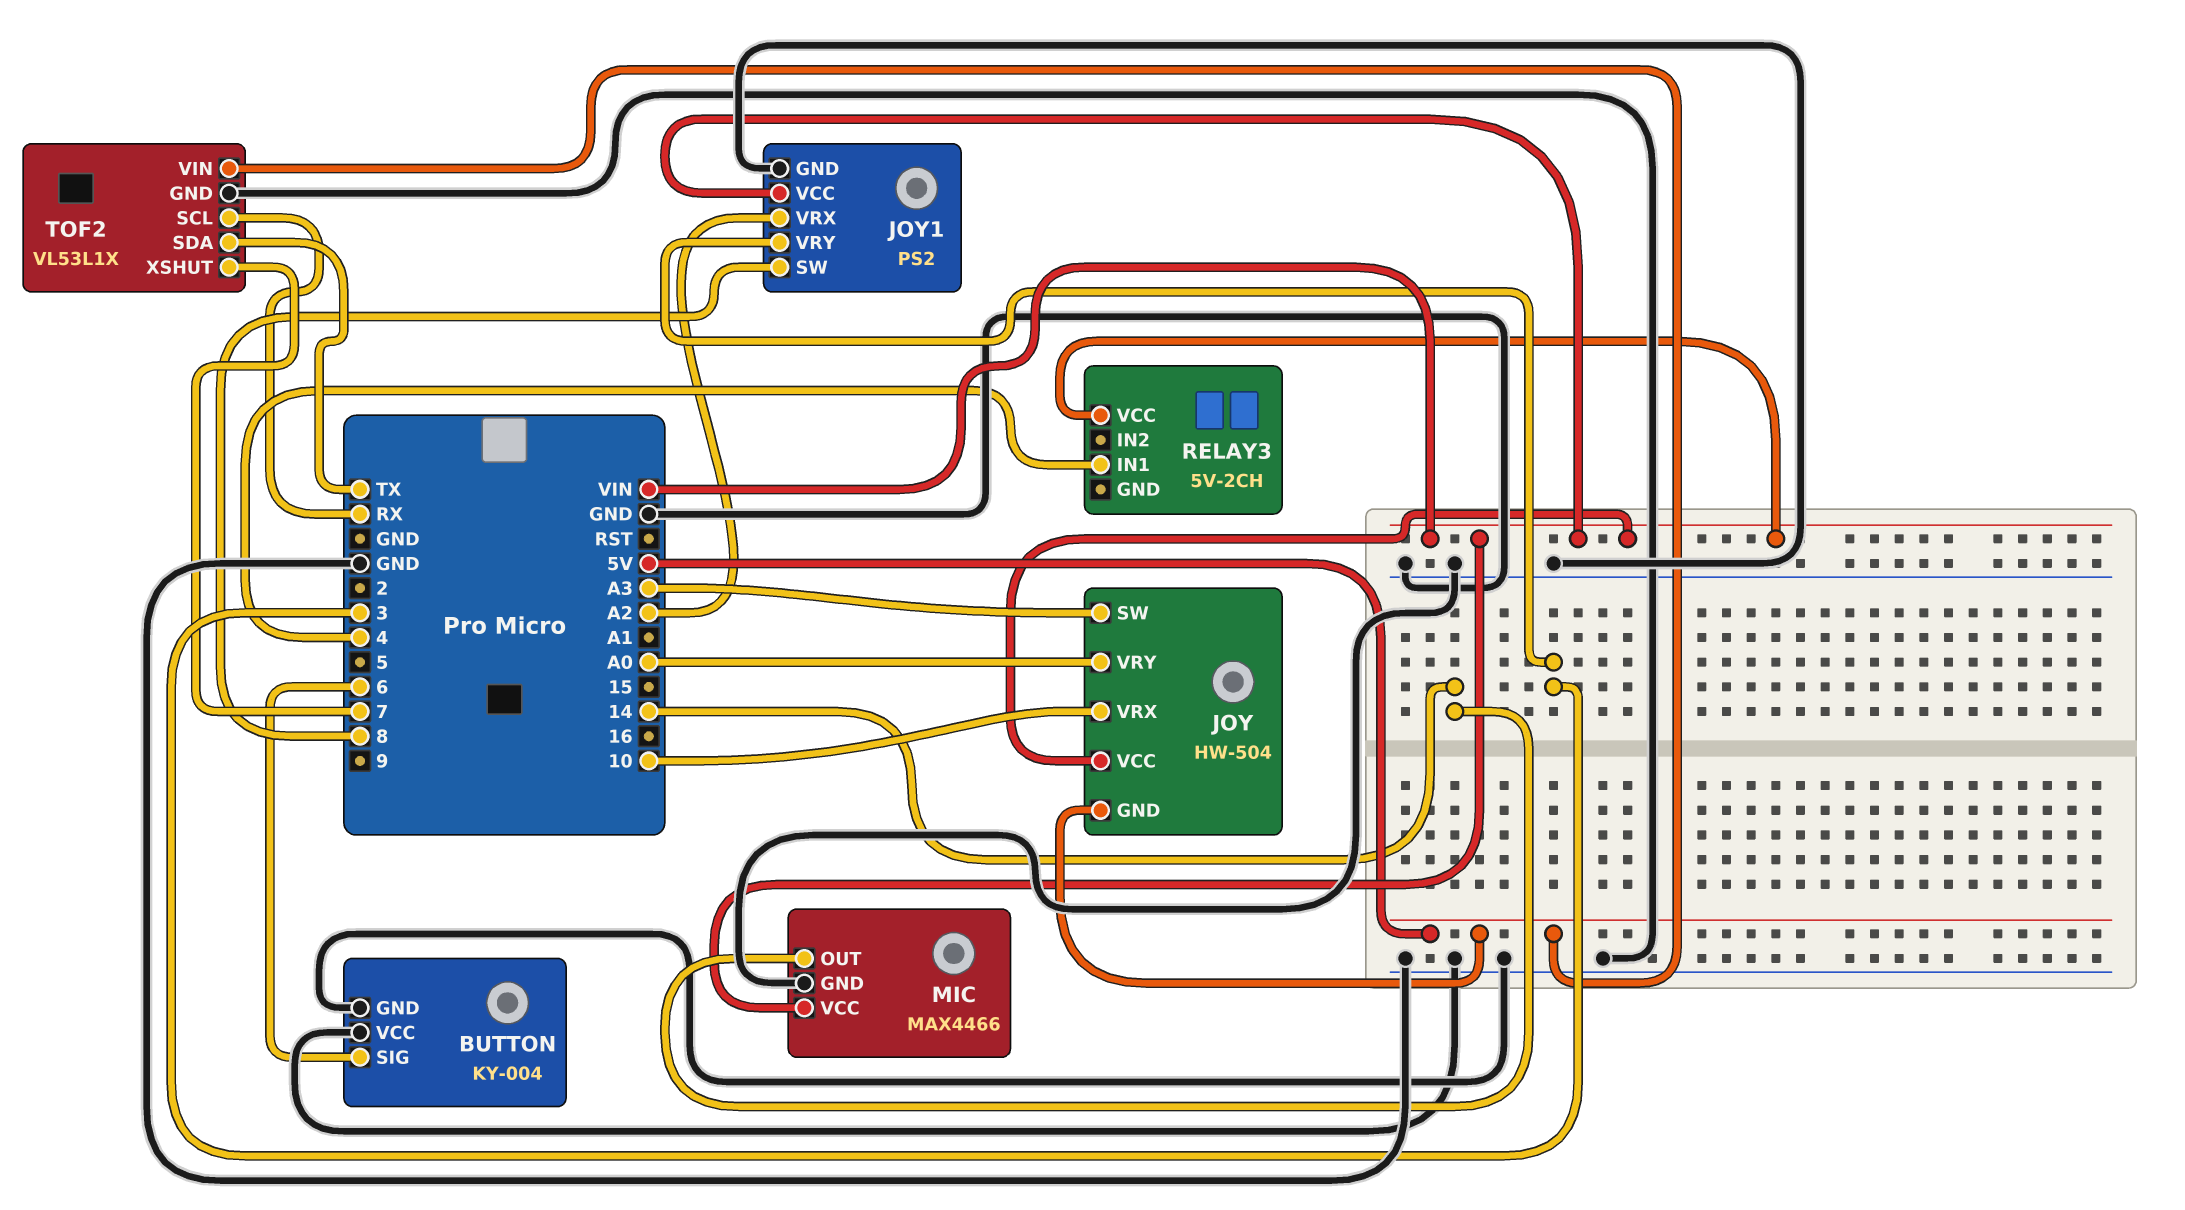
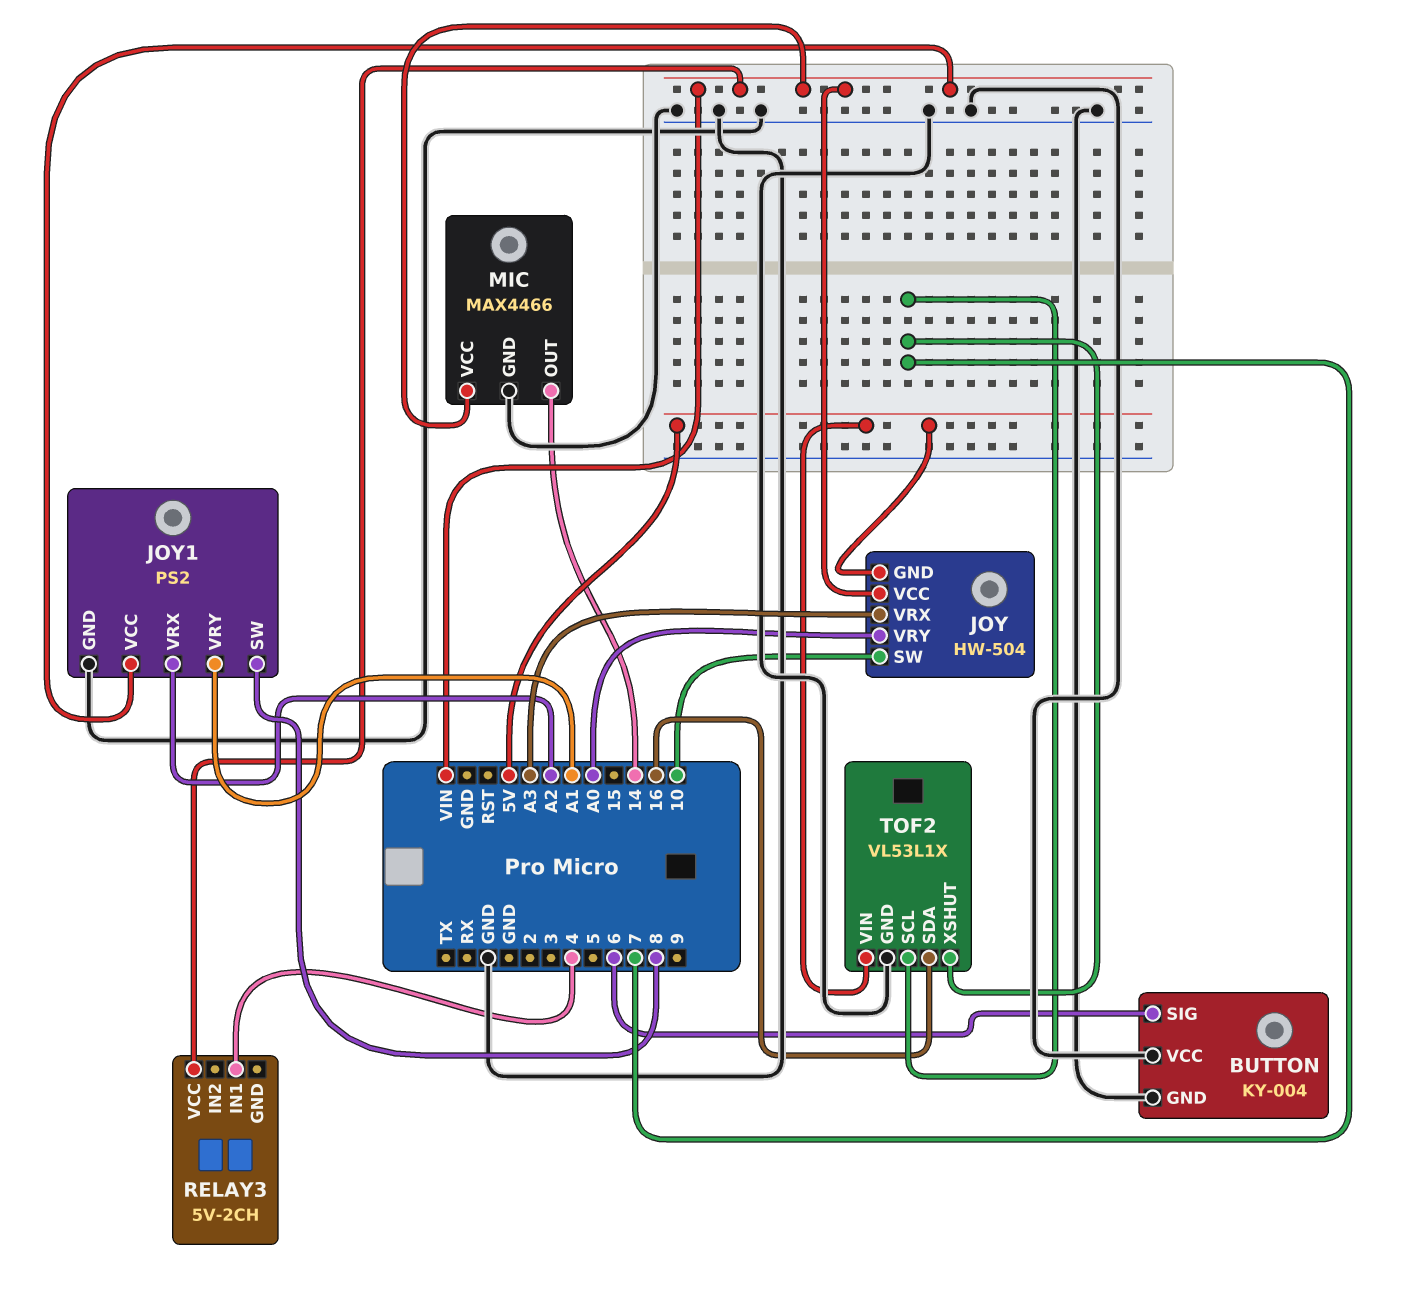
JOY pin SW: A3 -> 10
JOY pin VRX: 10 -> A3
JOY1 pin VRY: 3 -> A1
TOF2 pin SCL: RX -> 7
TOF2 pin SDA: TX -> 16

